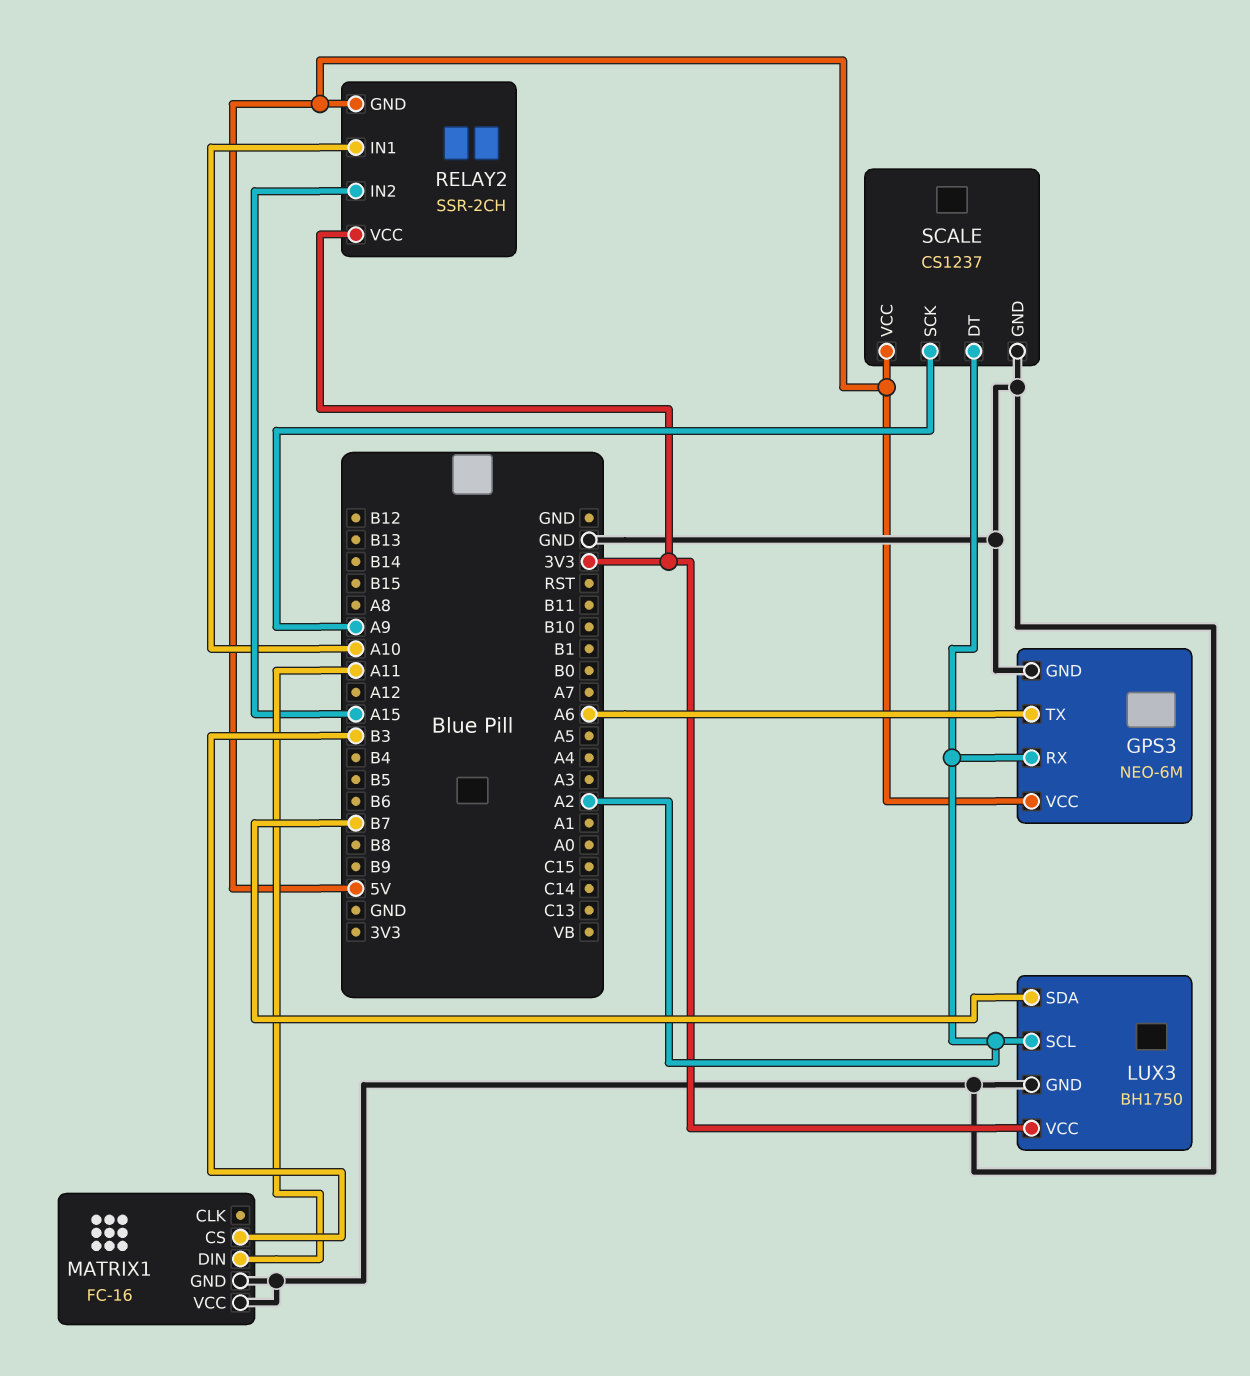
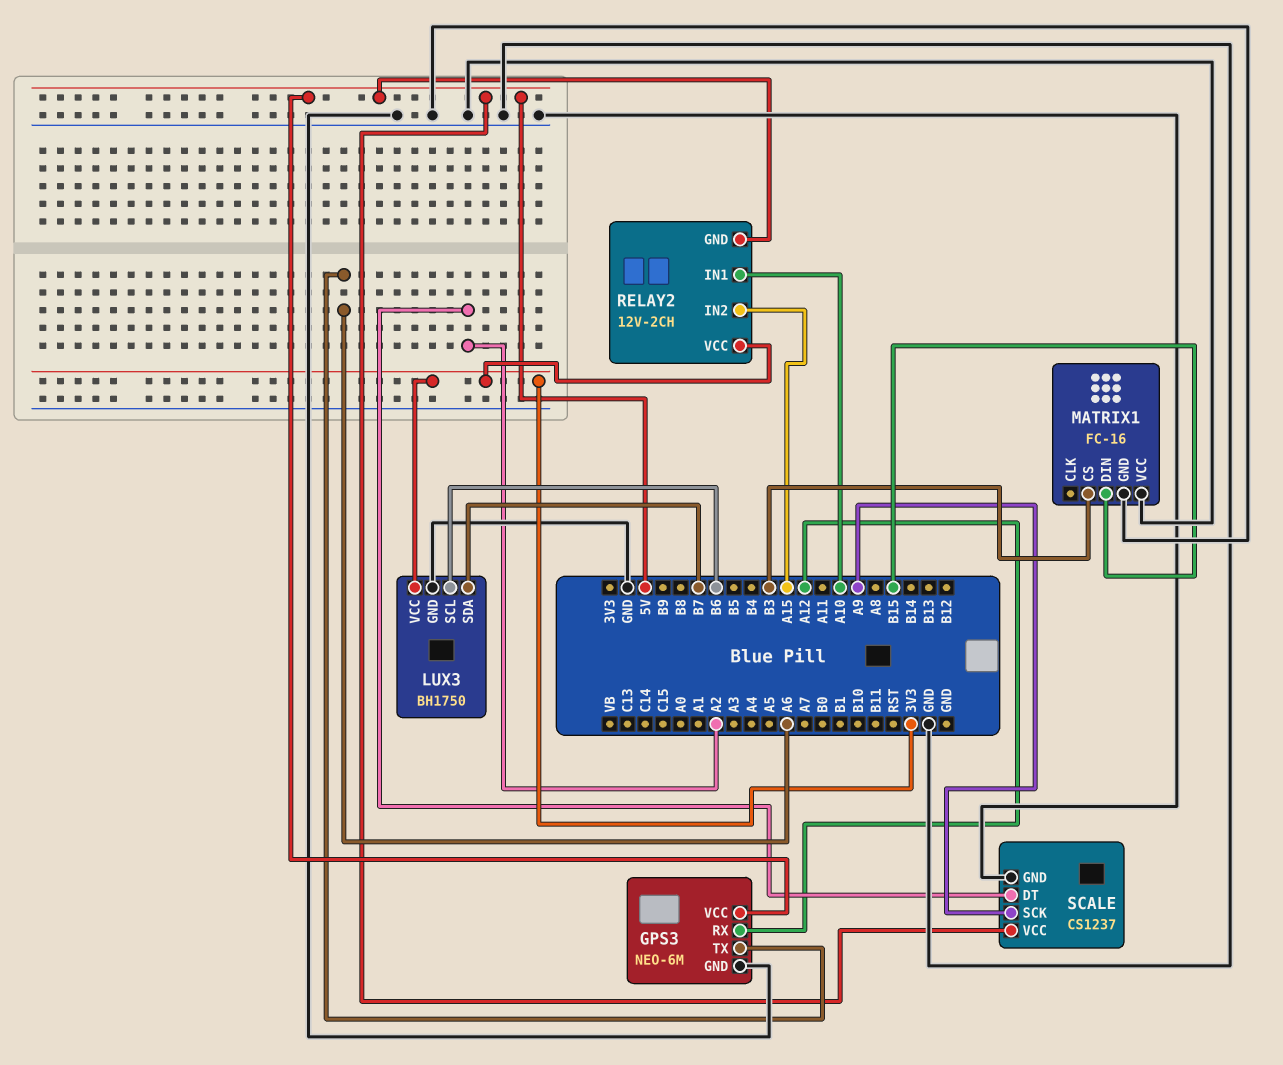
GPS3 pin RX: A2 -> A12
LUX3 pin SCL: A2 -> B6
MATRIX1 pin DIN: A11 -> B15
RELAY2: SSR-2CH -> 12V-2CH

